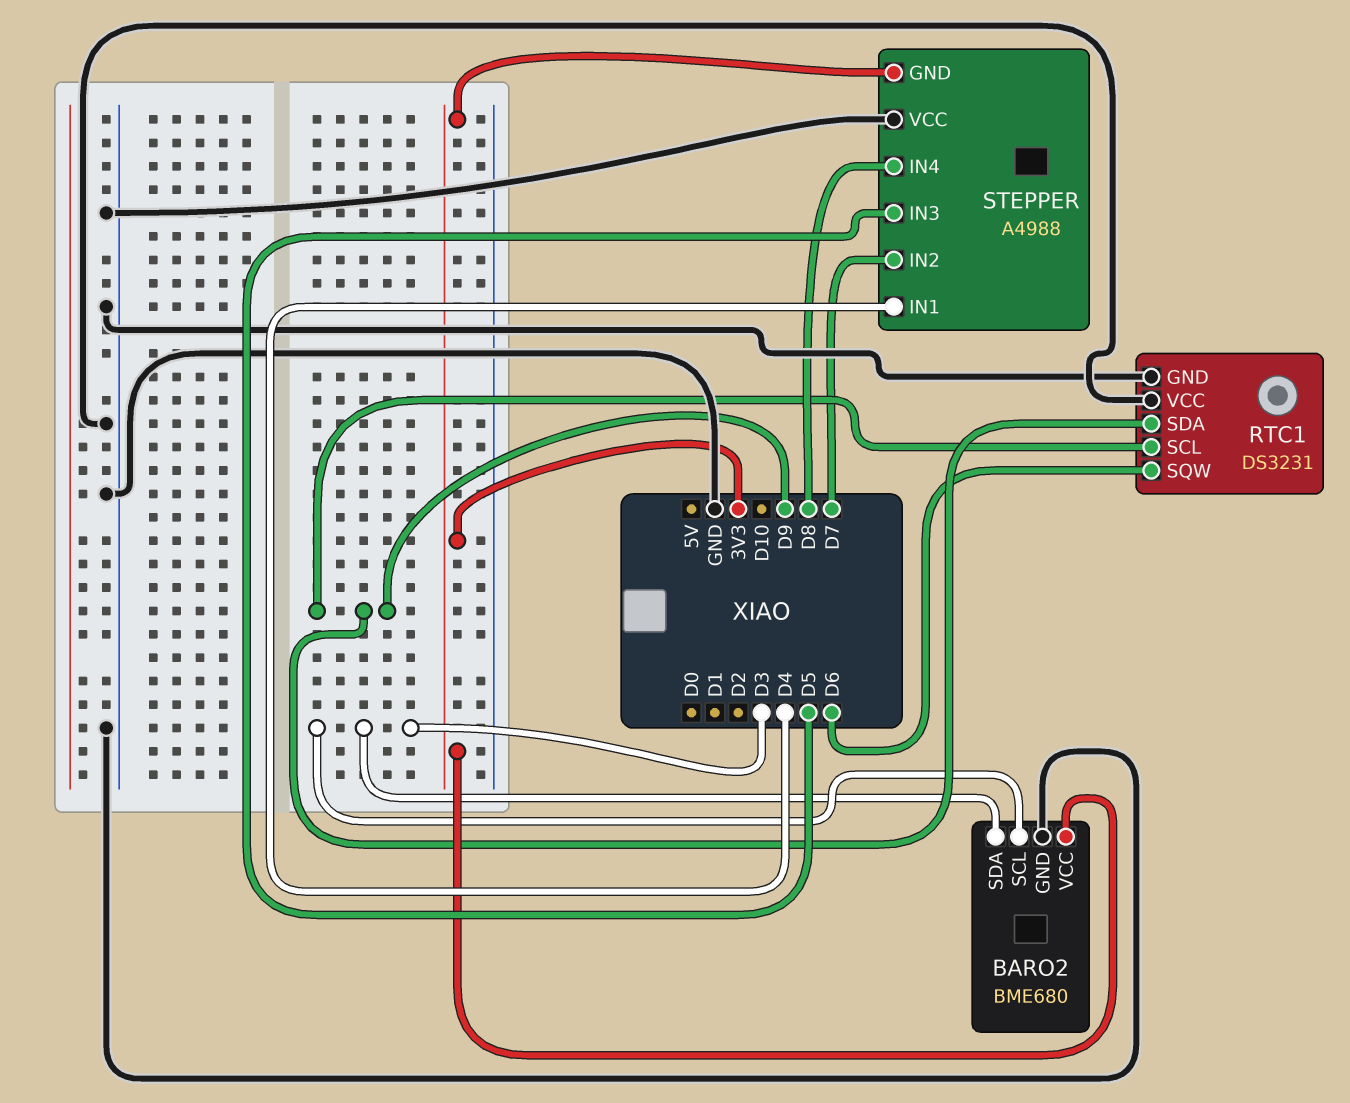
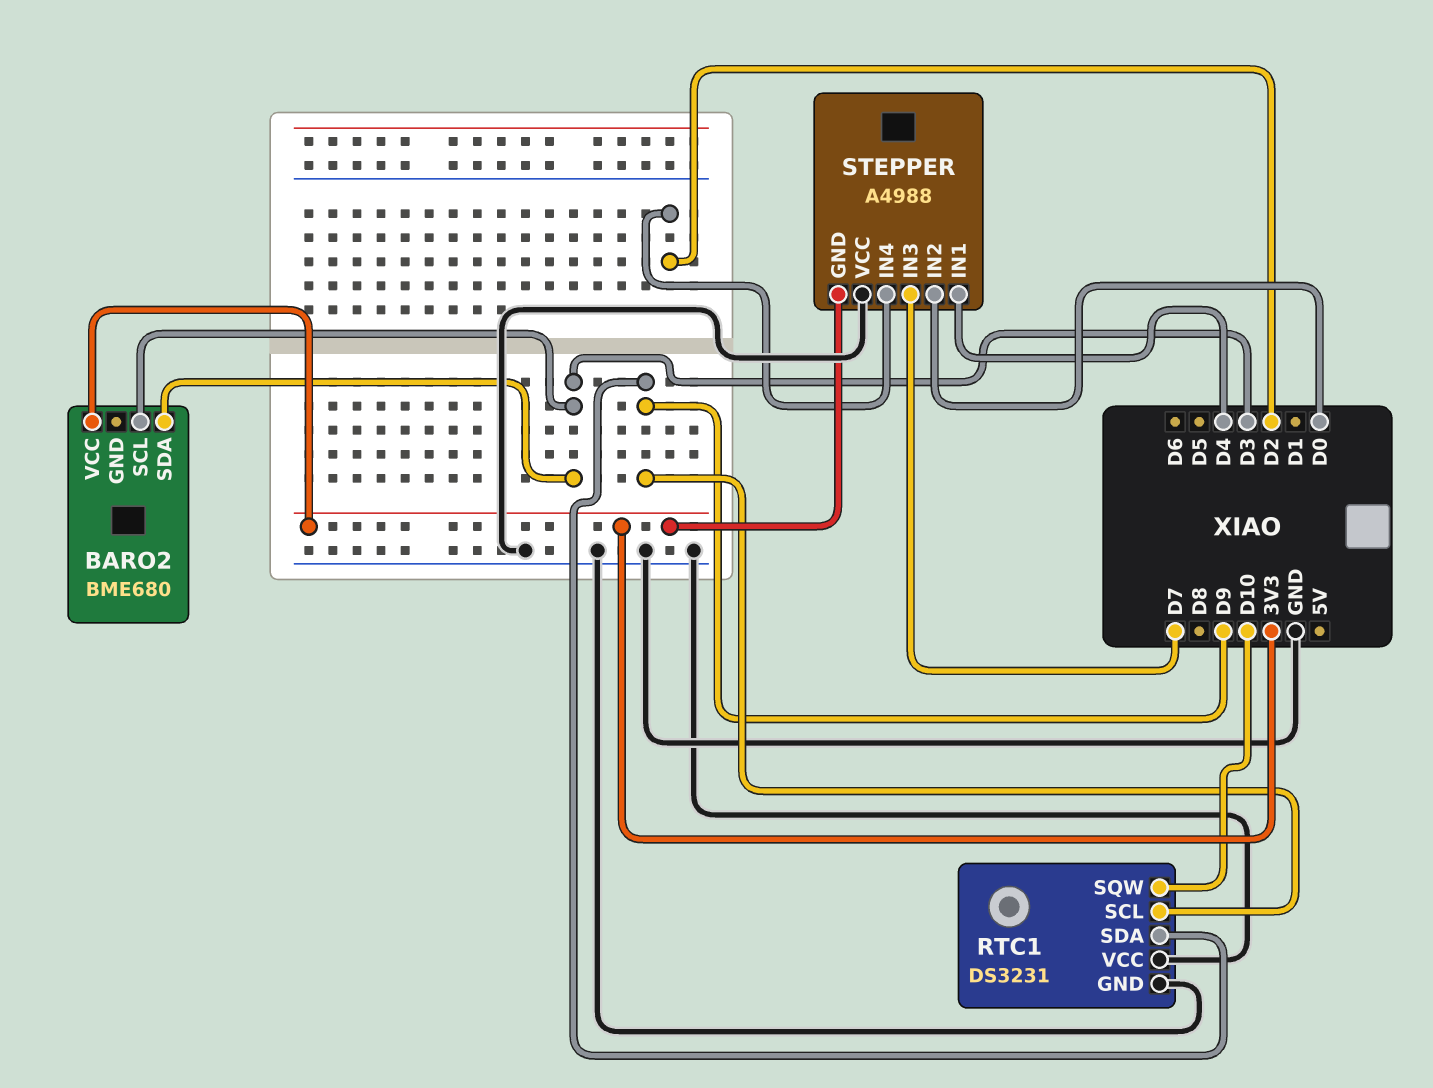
BARO2 pin GND: GND -> none
RTC1 pin SQW: D6 -> D10
STEPPER pin IN2: D7 -> D0
STEPPER pin IN3: D5 -> D7
STEPPER pin IN4: D8 -> D2

